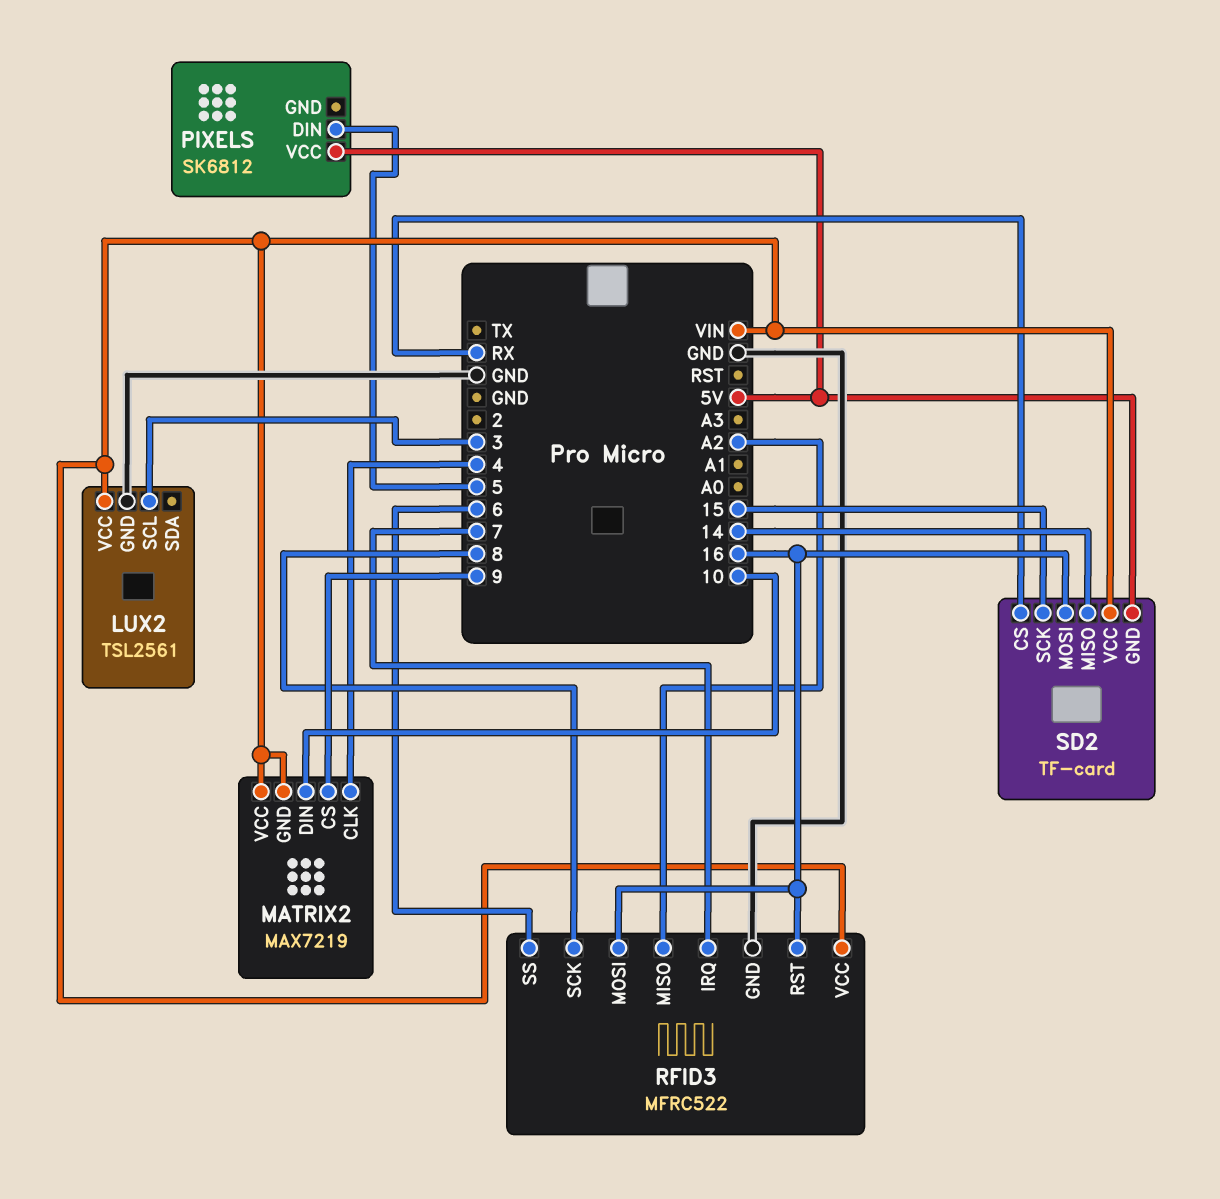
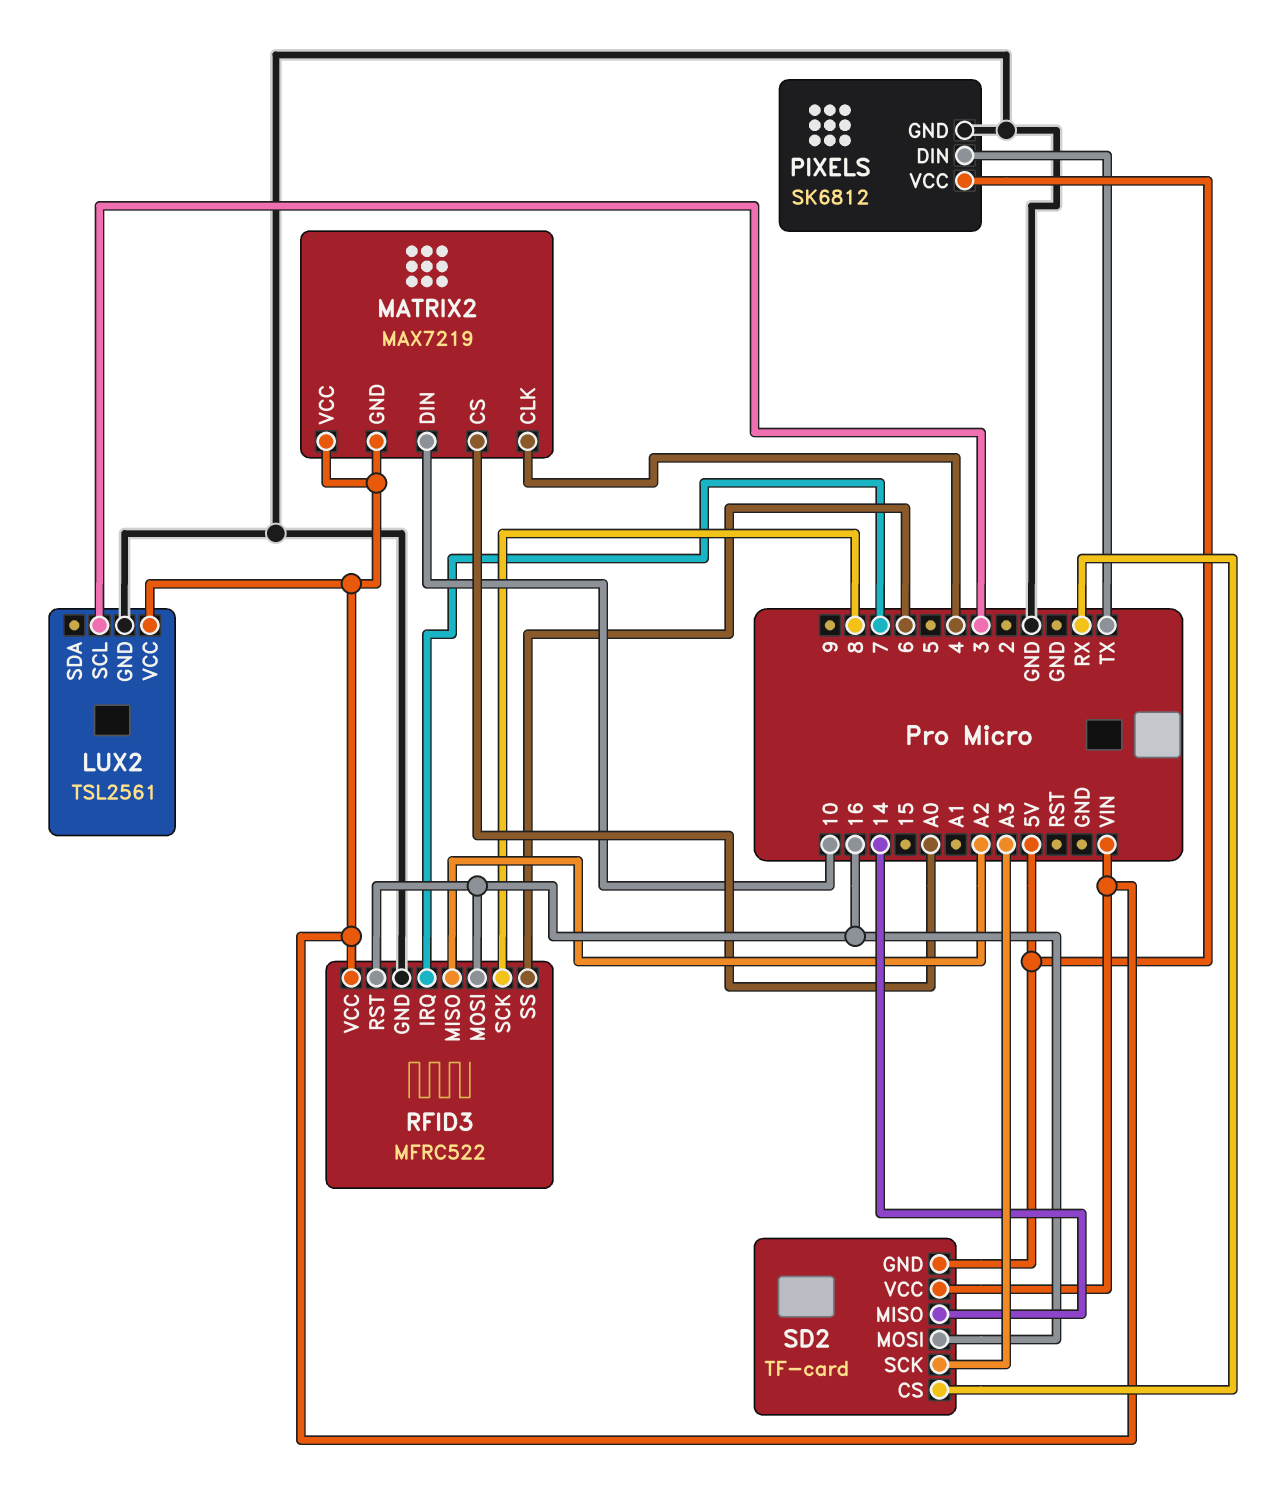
MATRIX2 pin CS: 9 -> A0
PIXELS pin DIN: 5 -> TX
PIXELS pin GND: none -> GND
SD2 pin SCK: 15 -> A3

